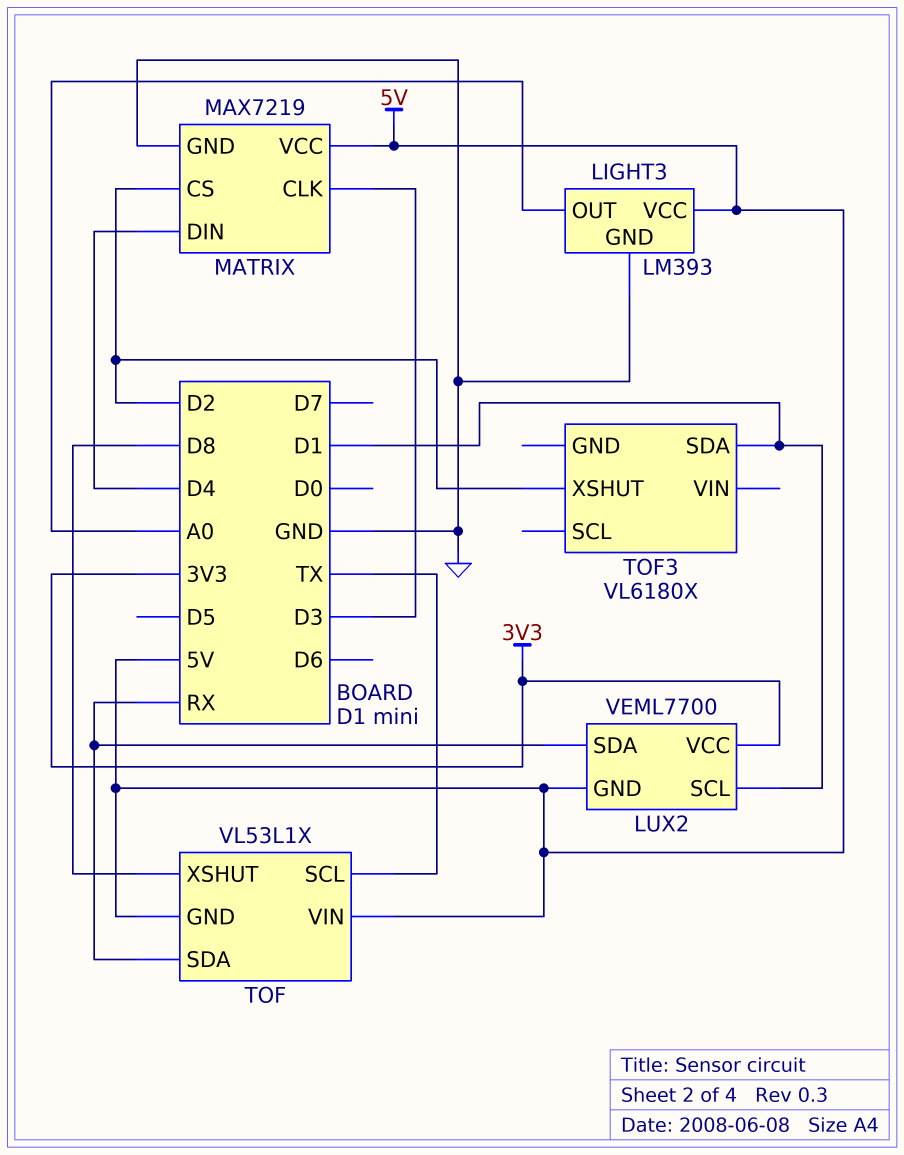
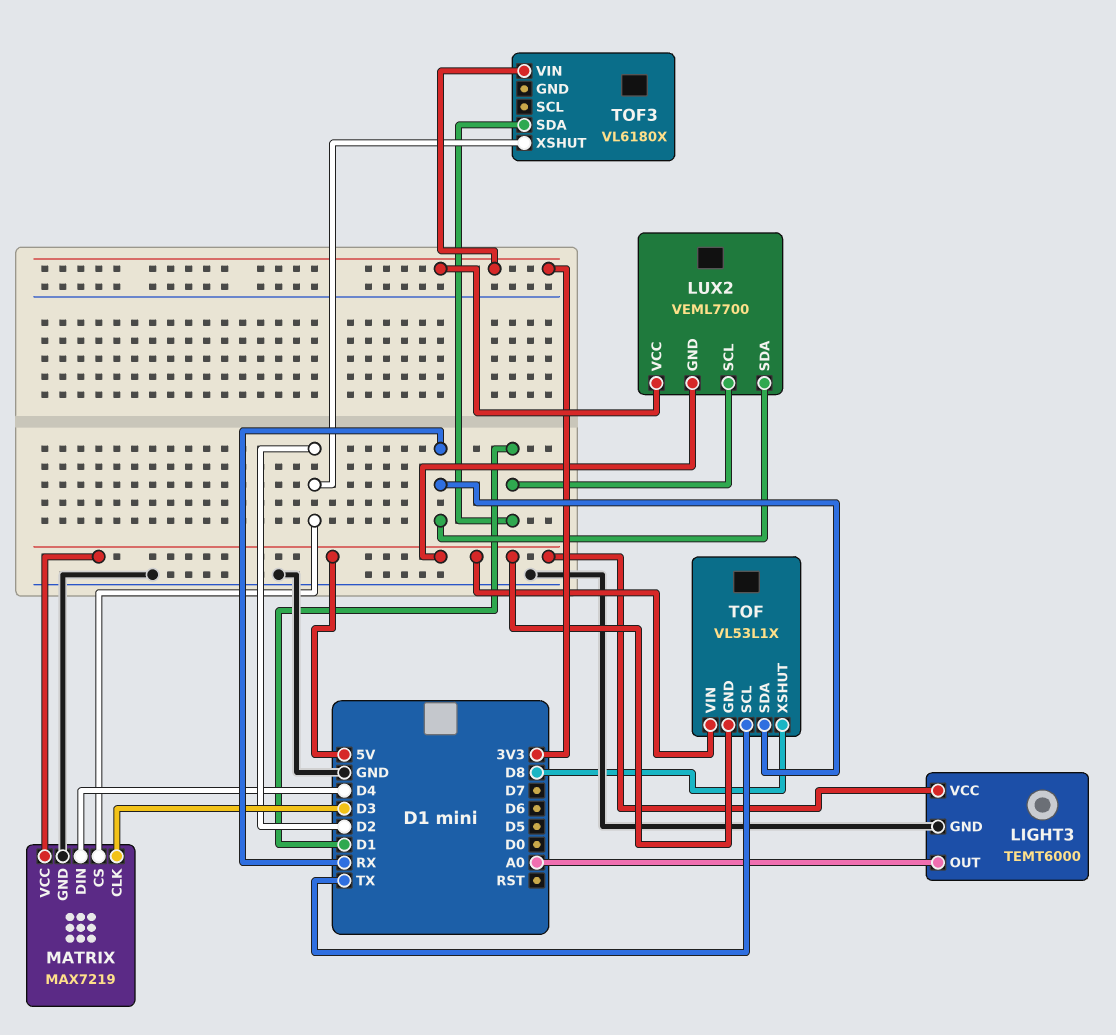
LIGHT3: LM393 -> TEMT6000
TOF3 pin VIN: none -> 3V3

